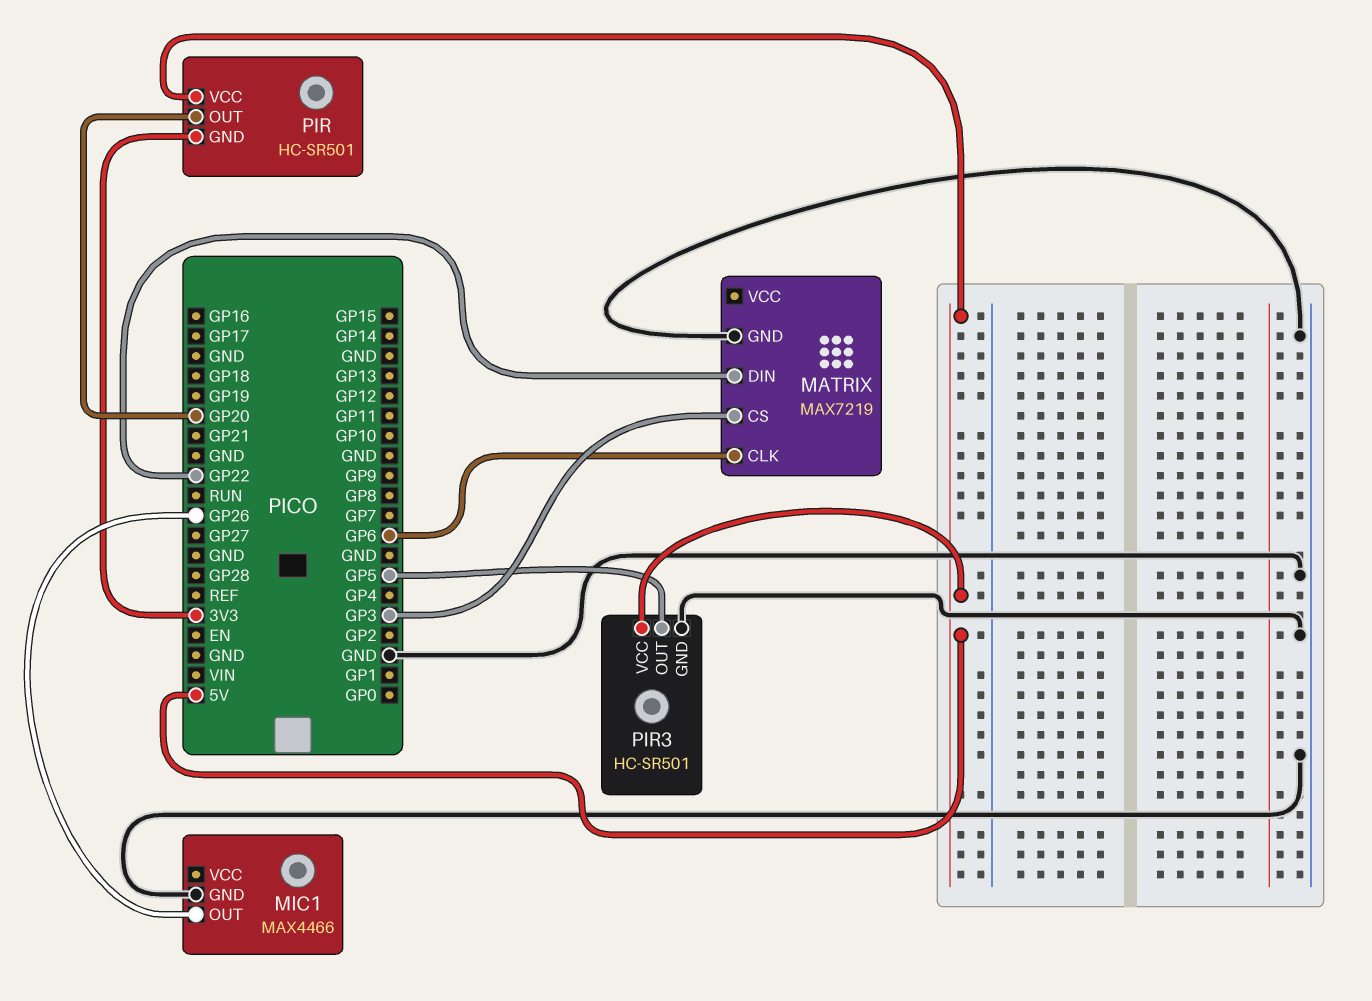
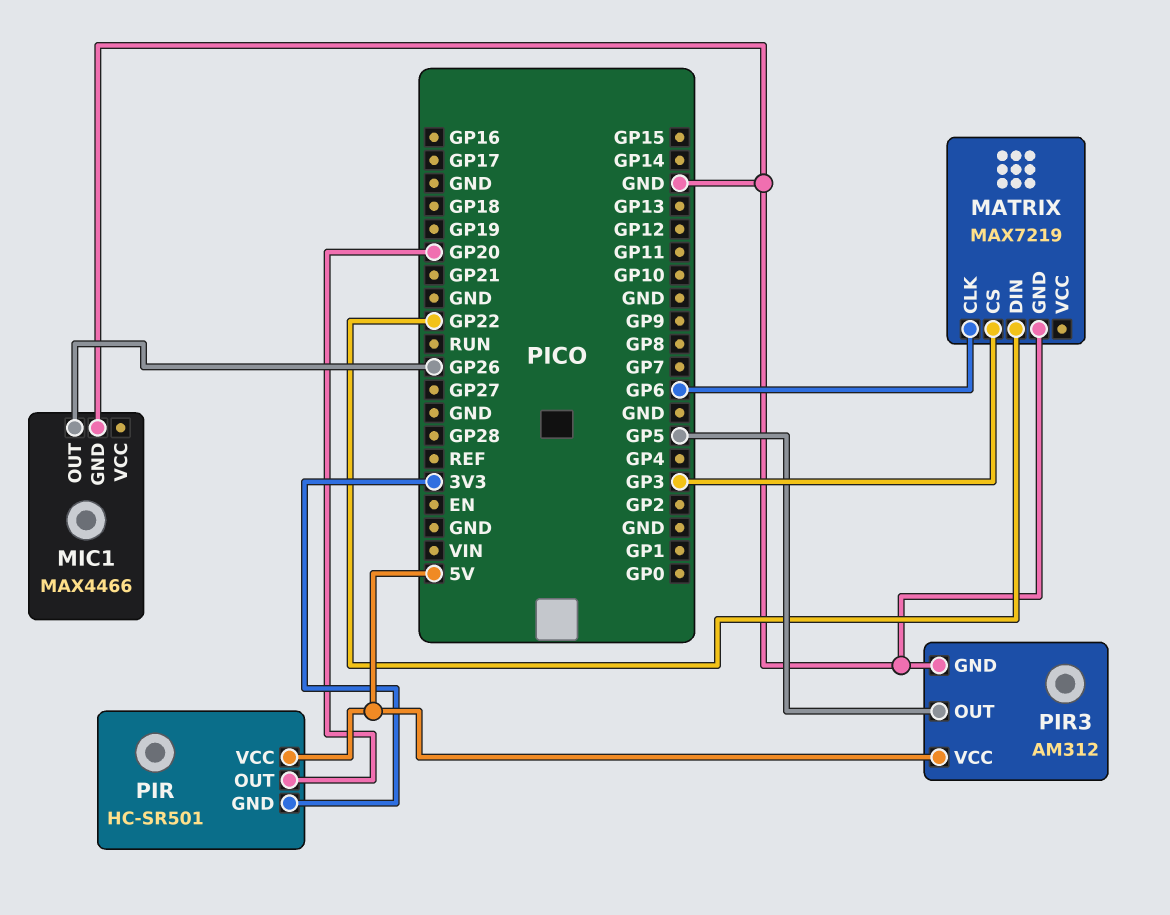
PIR3: HC-SR501 -> AM312

